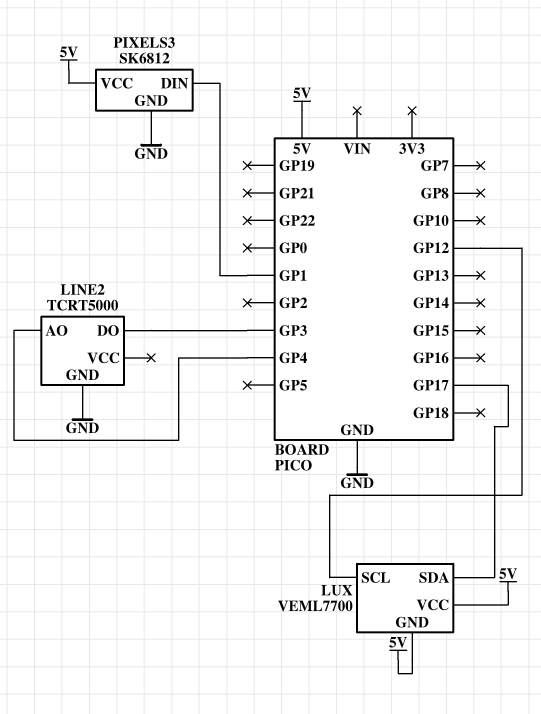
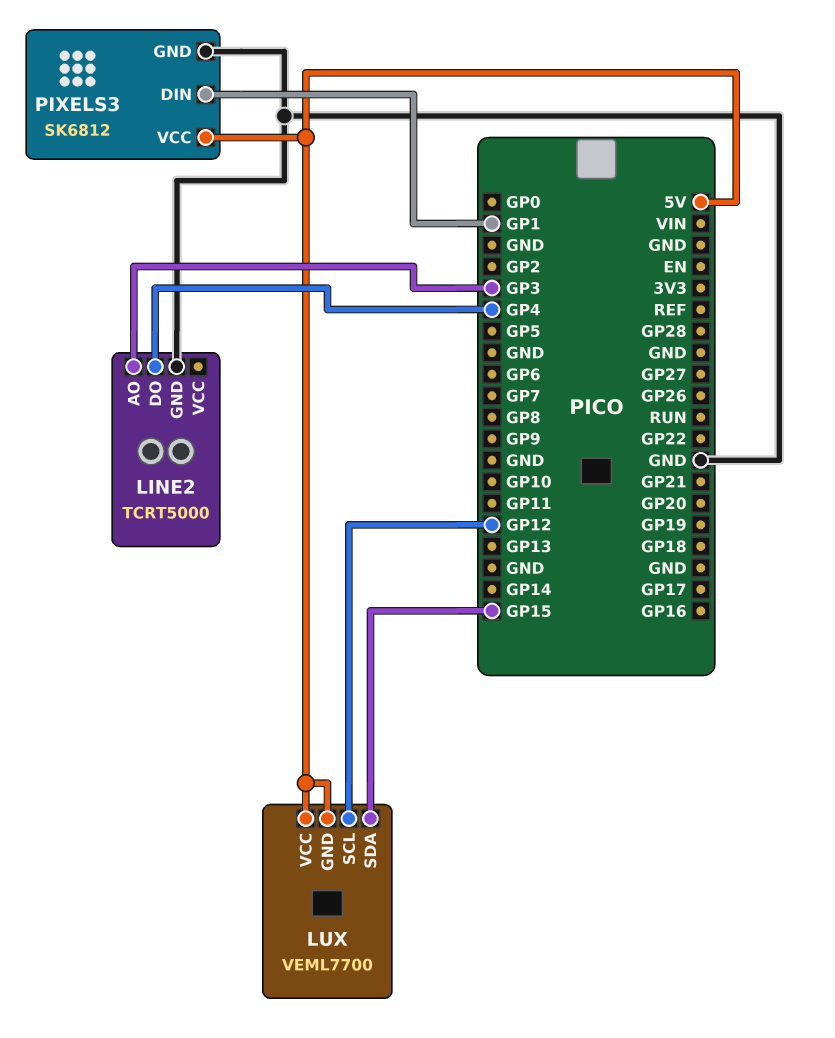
LINE2 pin AO: GP4 -> GP3
LINE2 pin DO: GP3 -> GP4
LUX pin SDA: GP17 -> GP15

